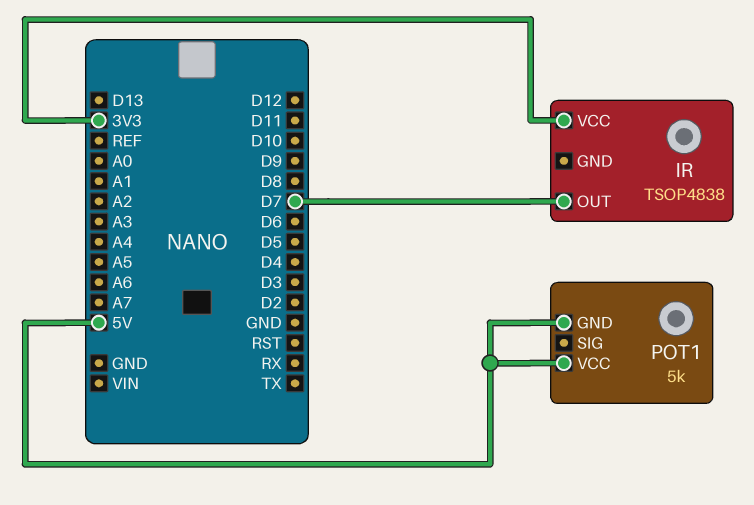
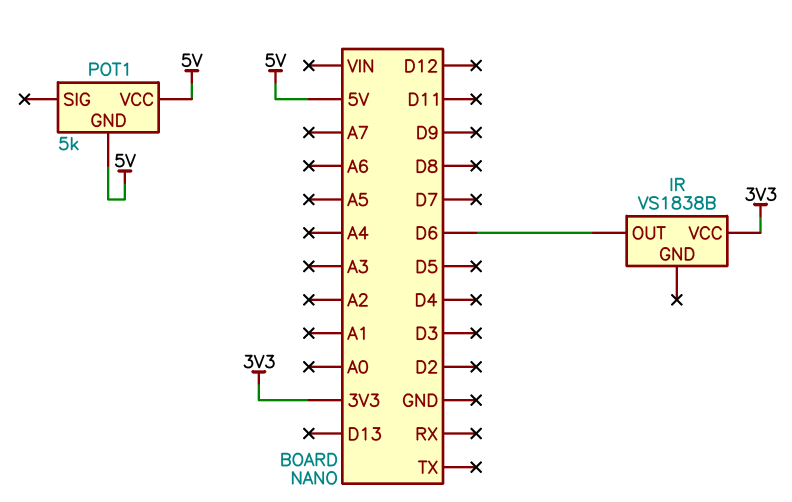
IR: TSOP4838 -> VS1838B
IR pin OUT: D7 -> D6

